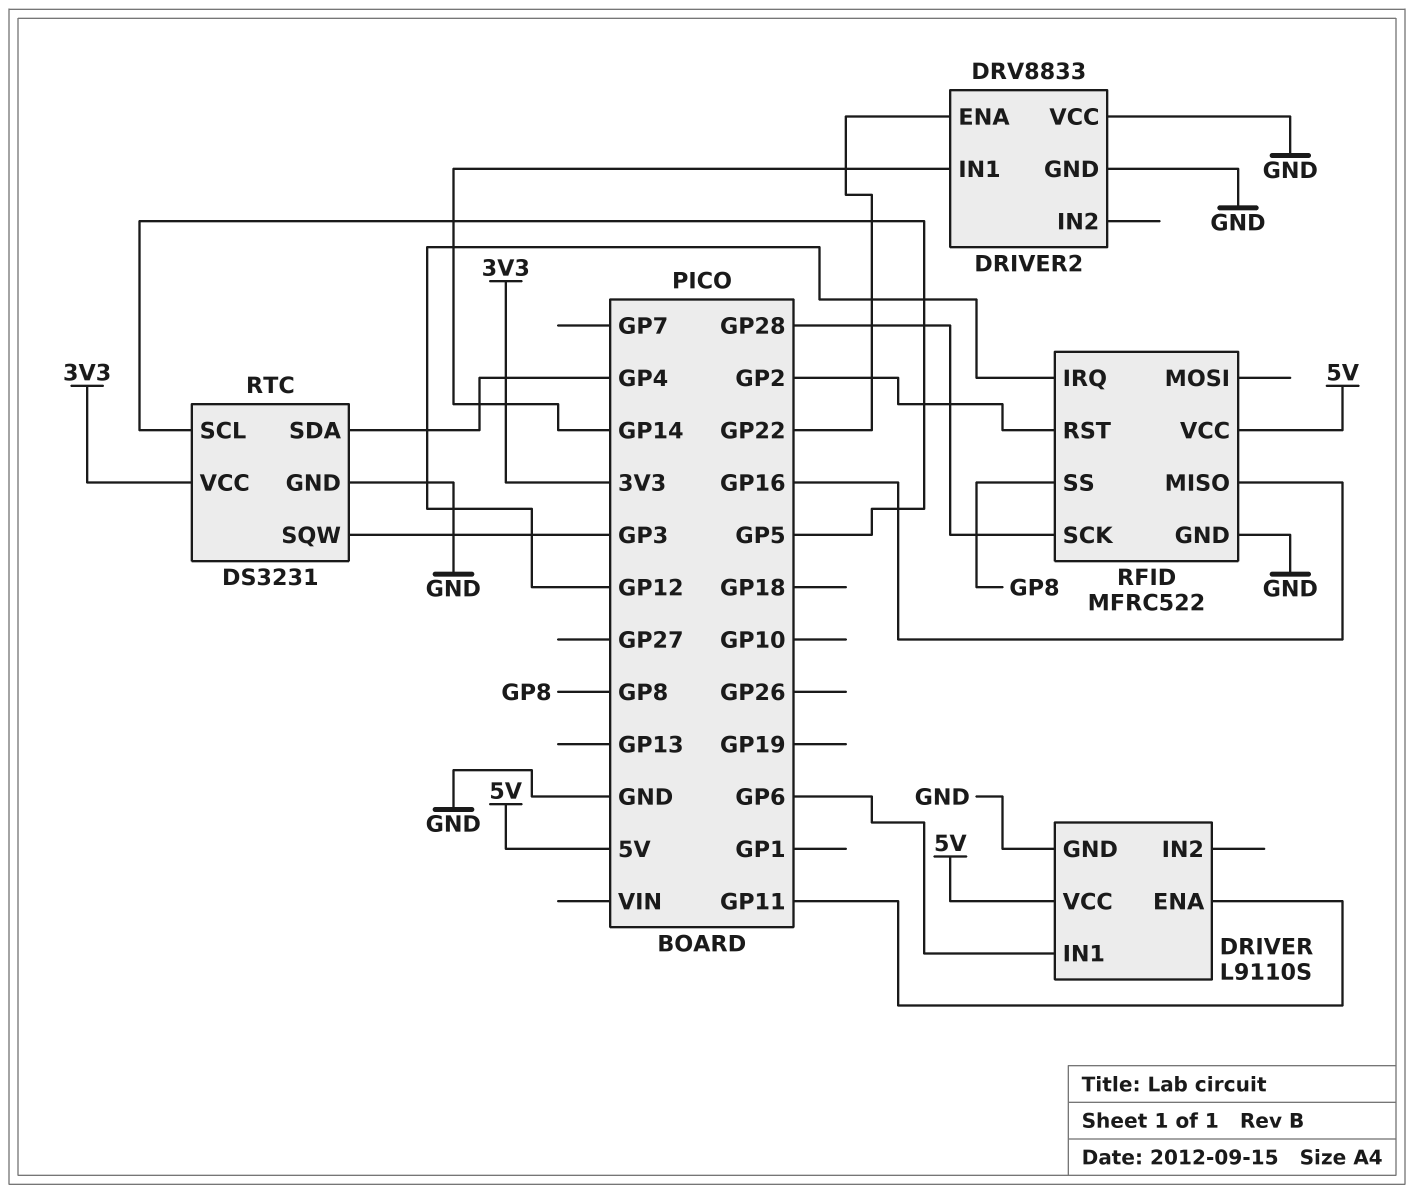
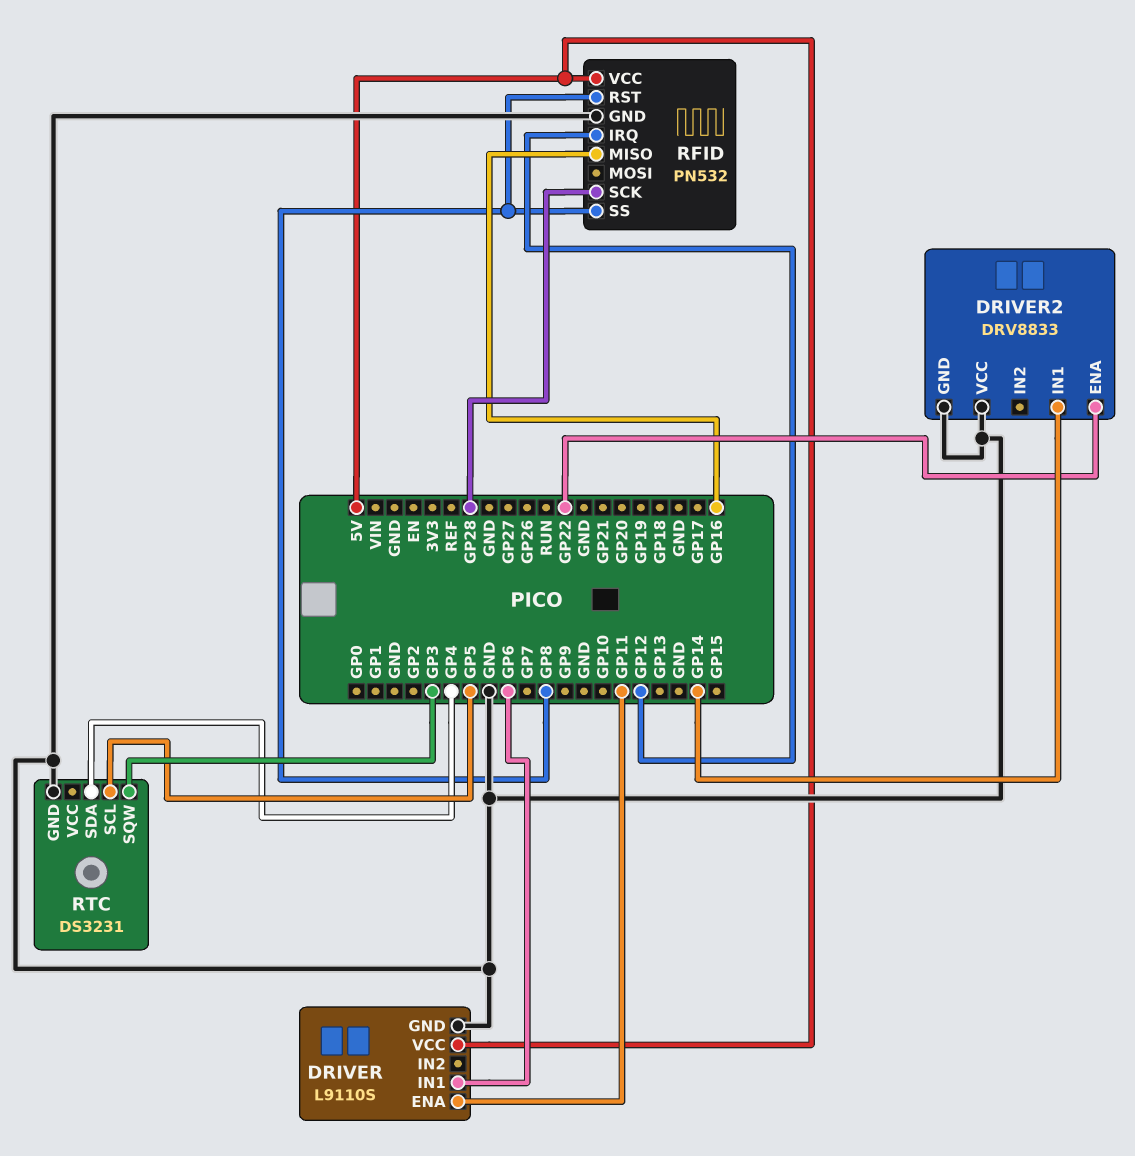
RFID: MFRC522 -> PN532
RFID pin RST: GP2 -> GP8
RTC pin VCC: 3V3 -> none

